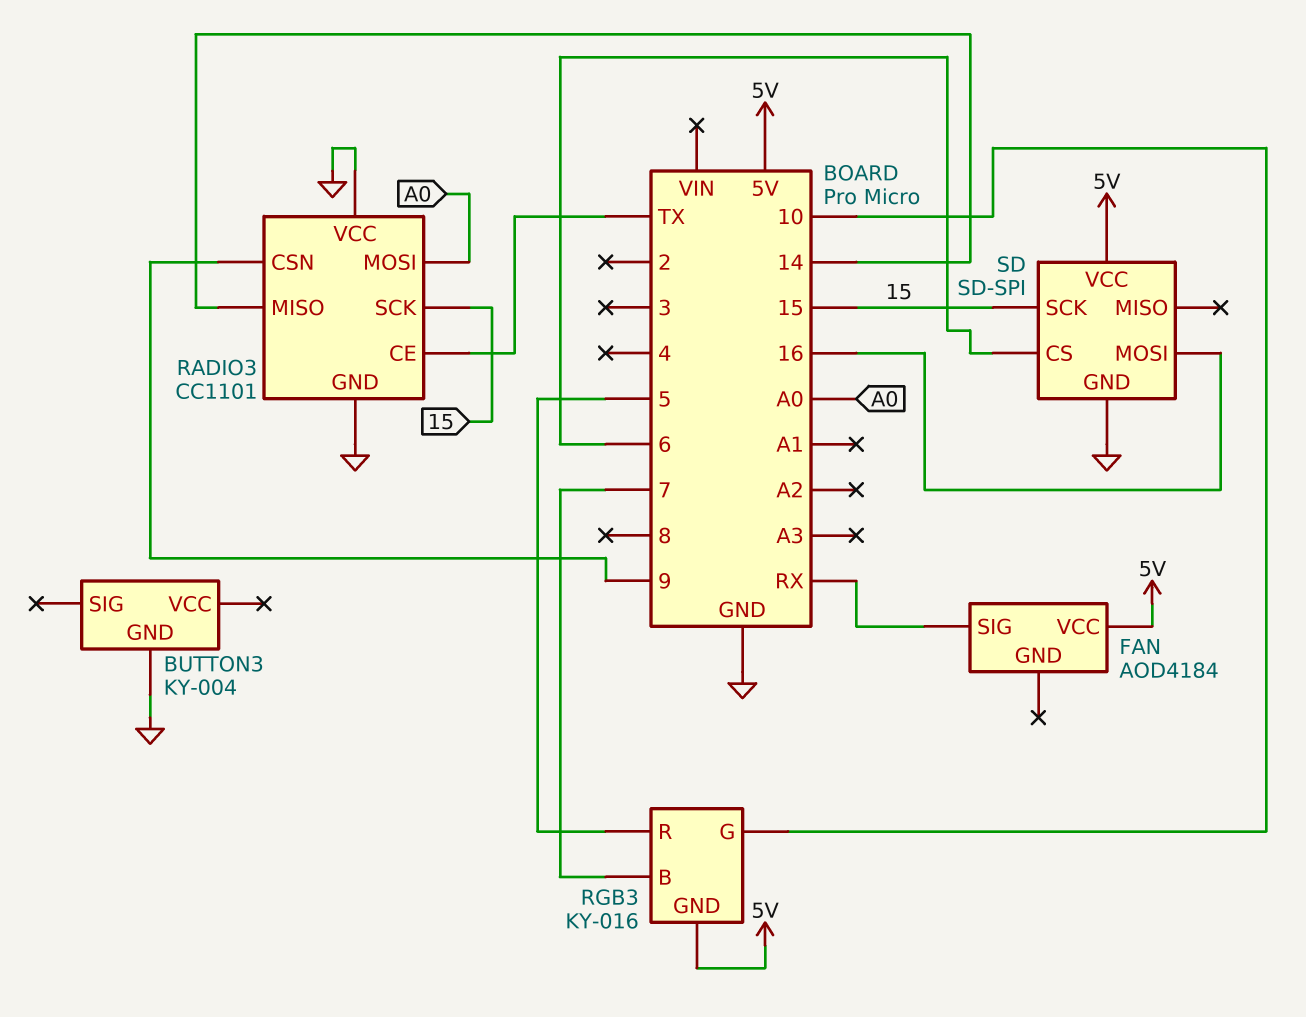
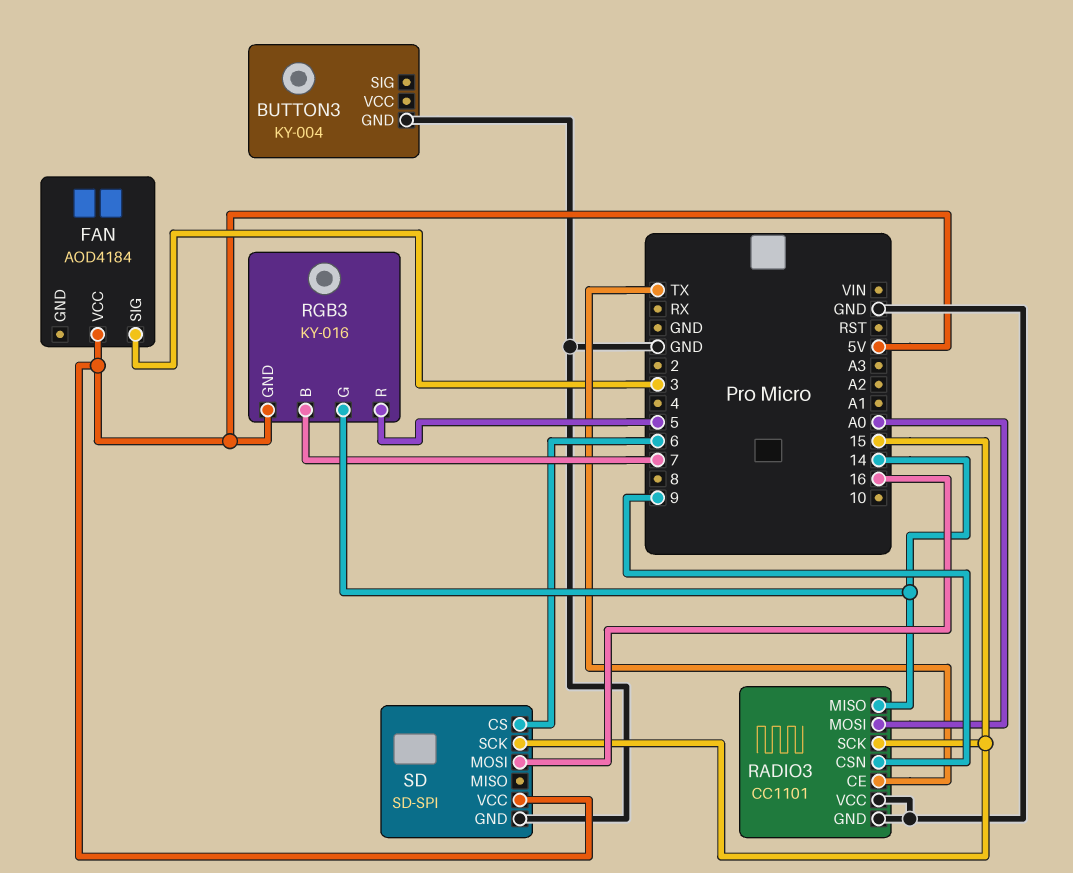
FAN pin SIG: RX -> 3
RGB3 pin G: 10 -> 14

